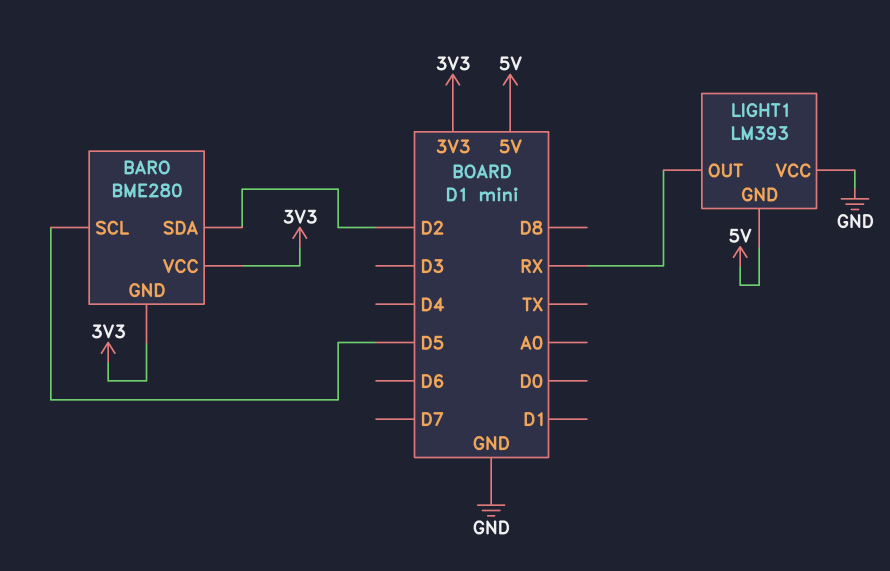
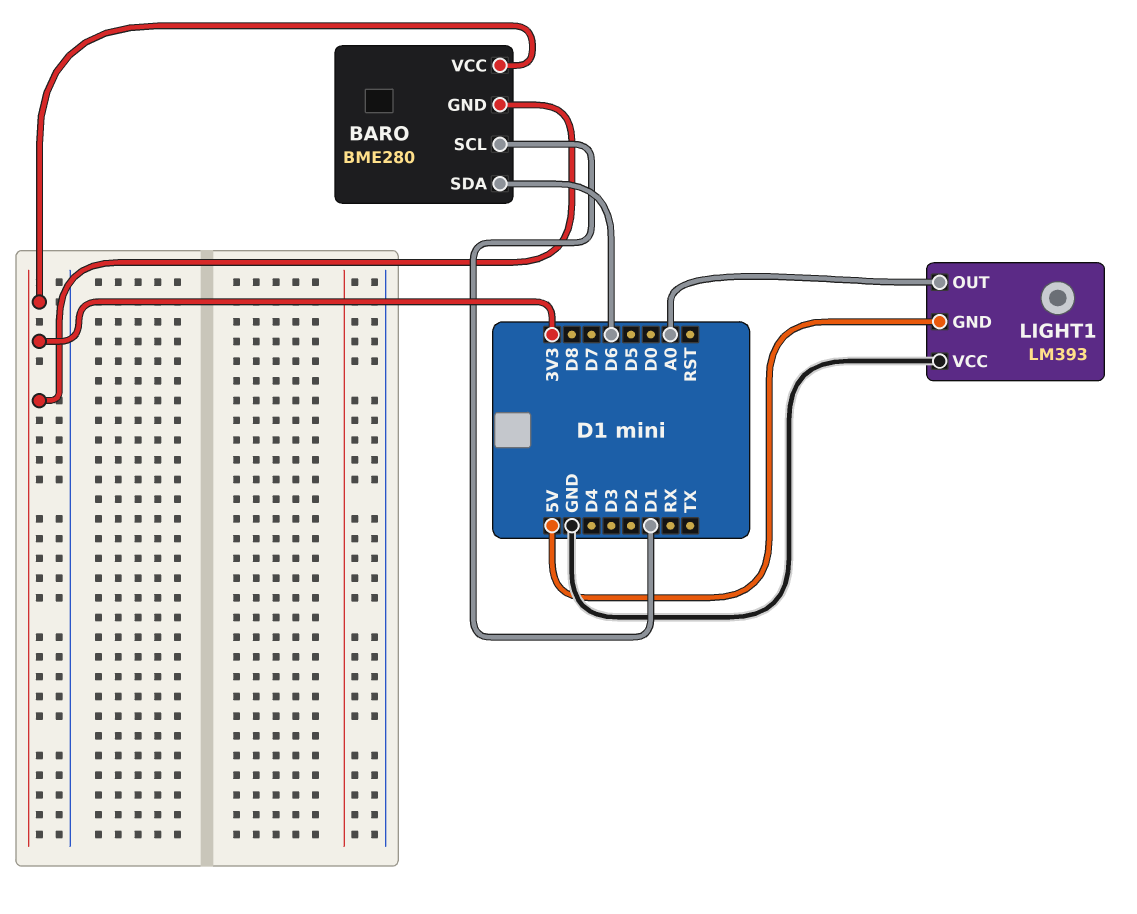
BARO pin SCL: D5 -> D1
BARO pin SDA: D2 -> D6
LIGHT1 pin OUT: RX -> A0

